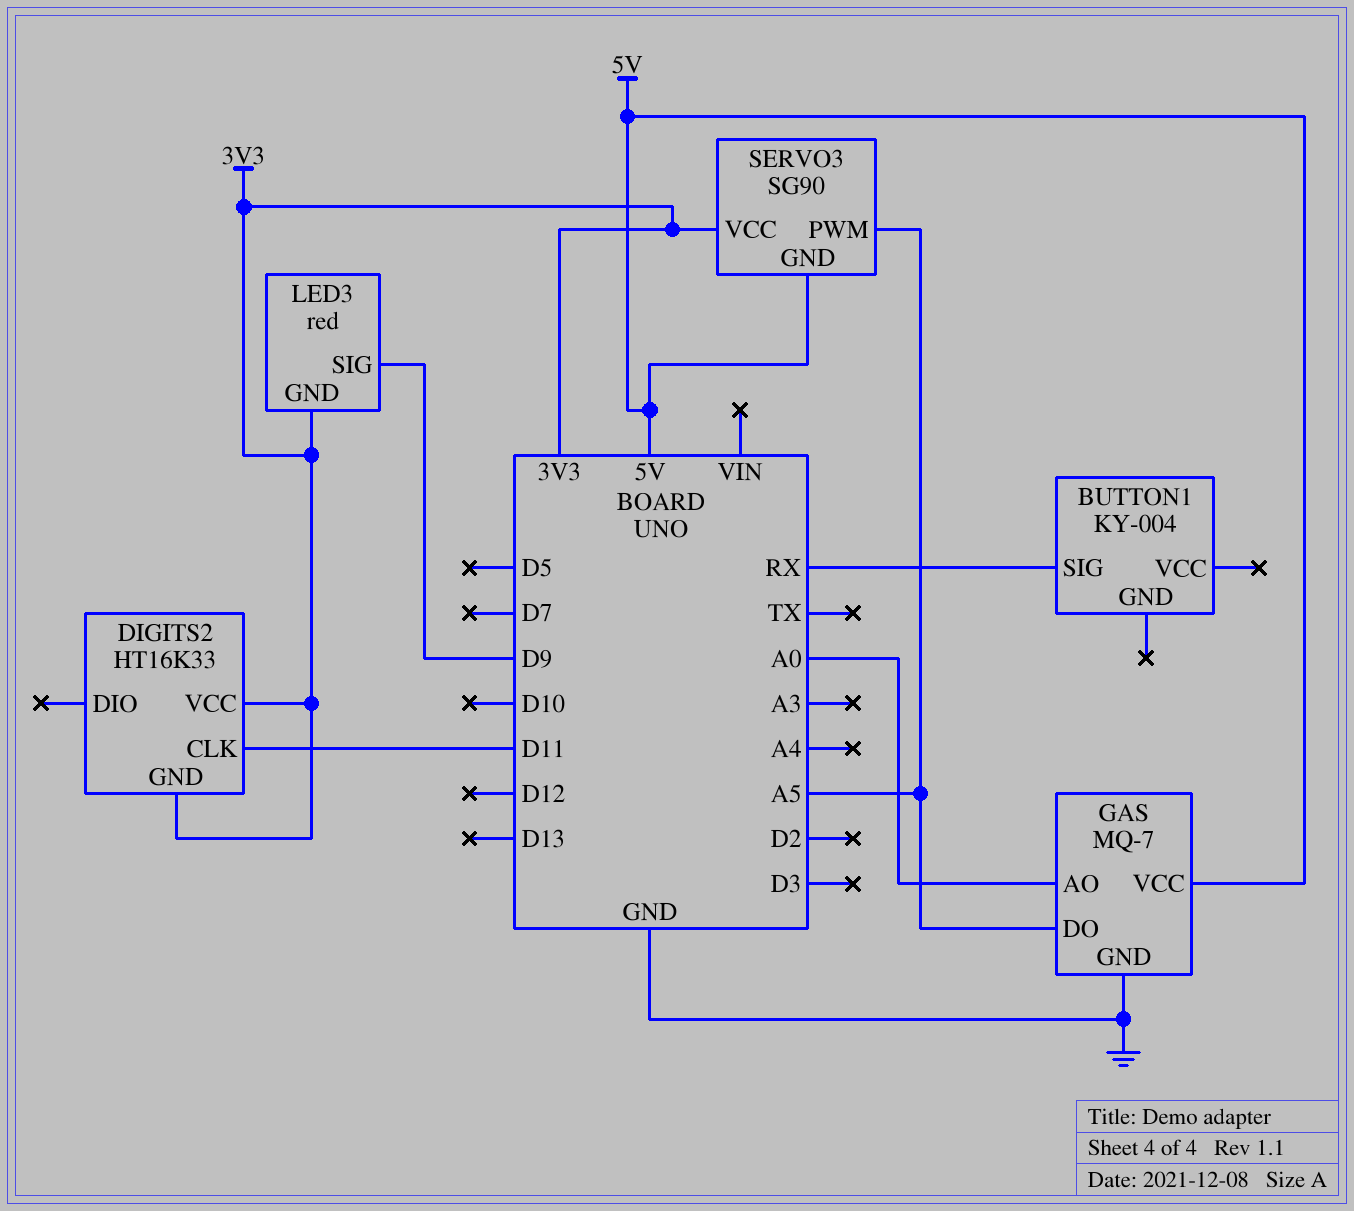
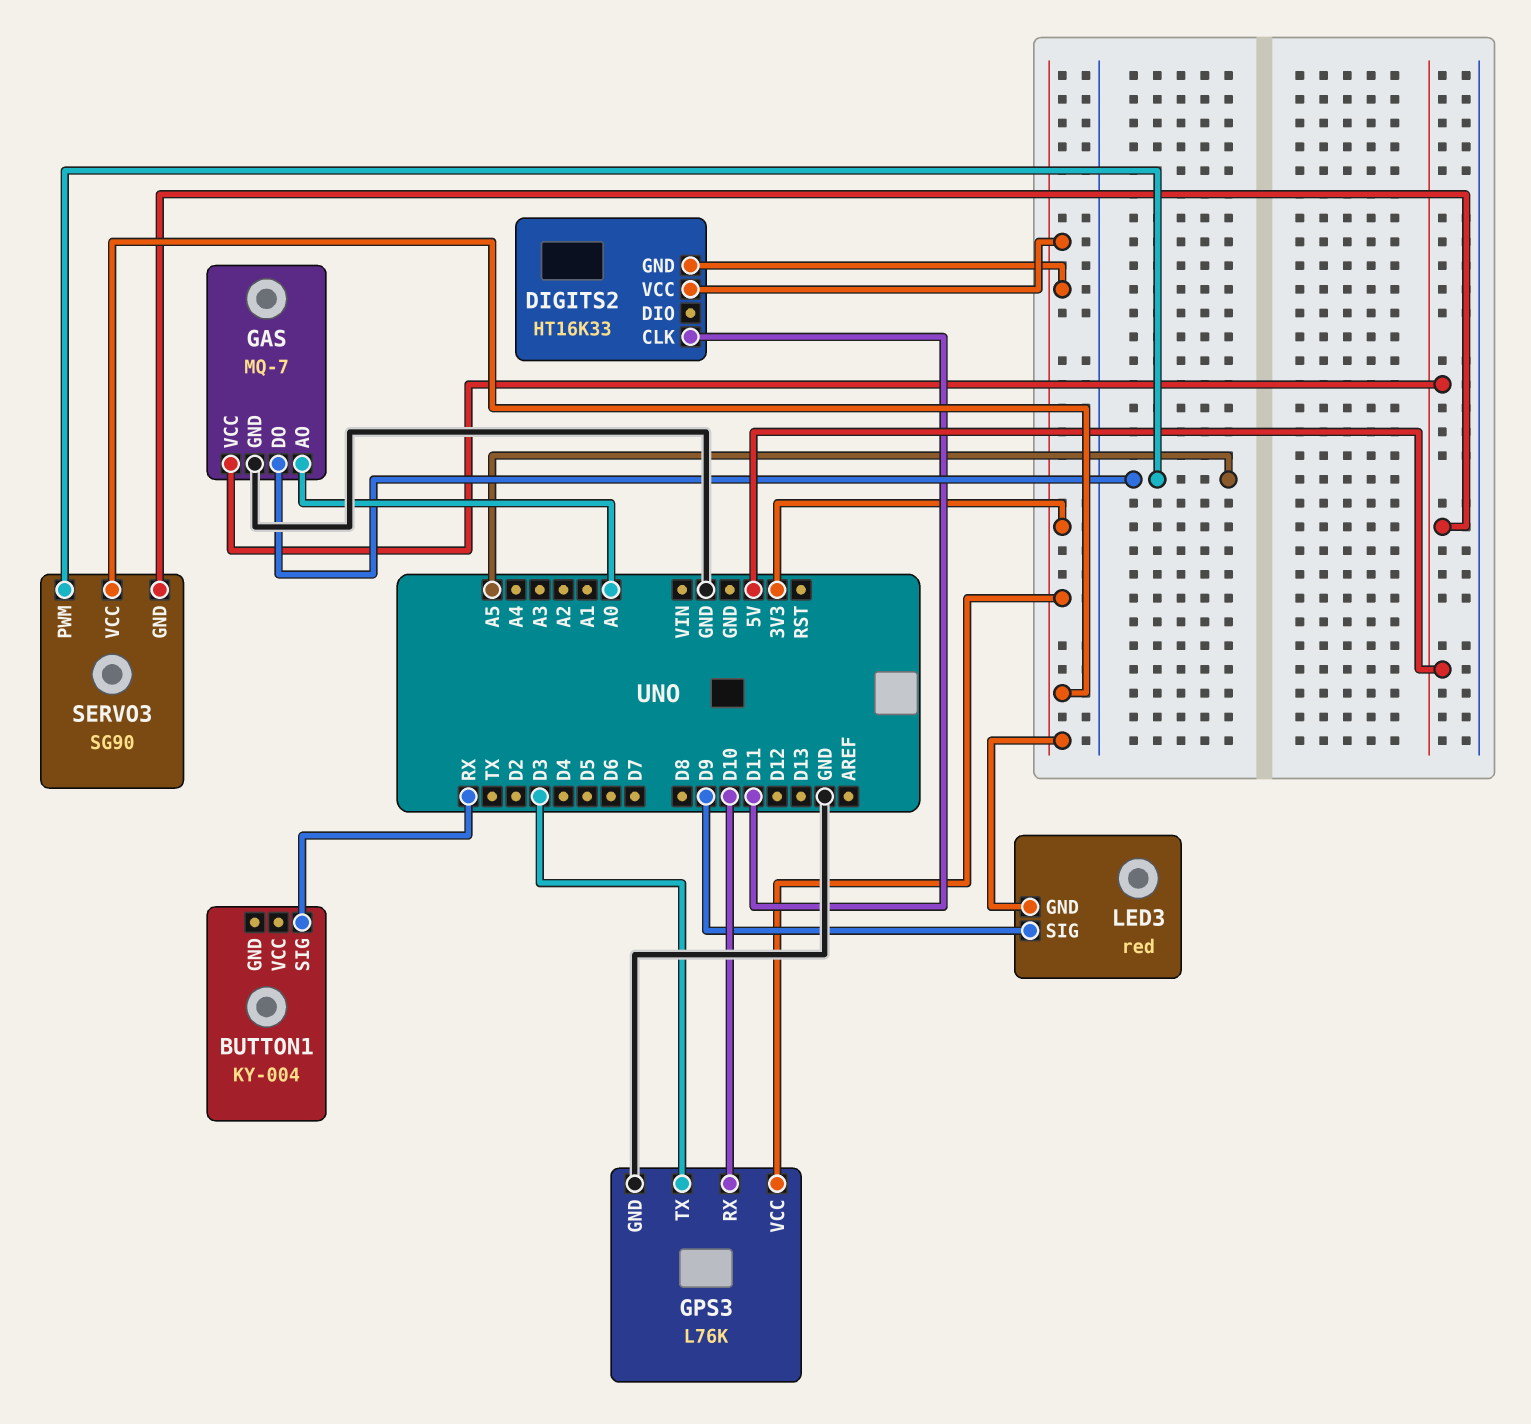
GPS3: none -> L76K
GPS3 pin GND: none -> GND
GPS3 pin RX: none -> D10
GPS3 pin TX: none -> D3
GPS3 pin VCC: none -> 3V3

